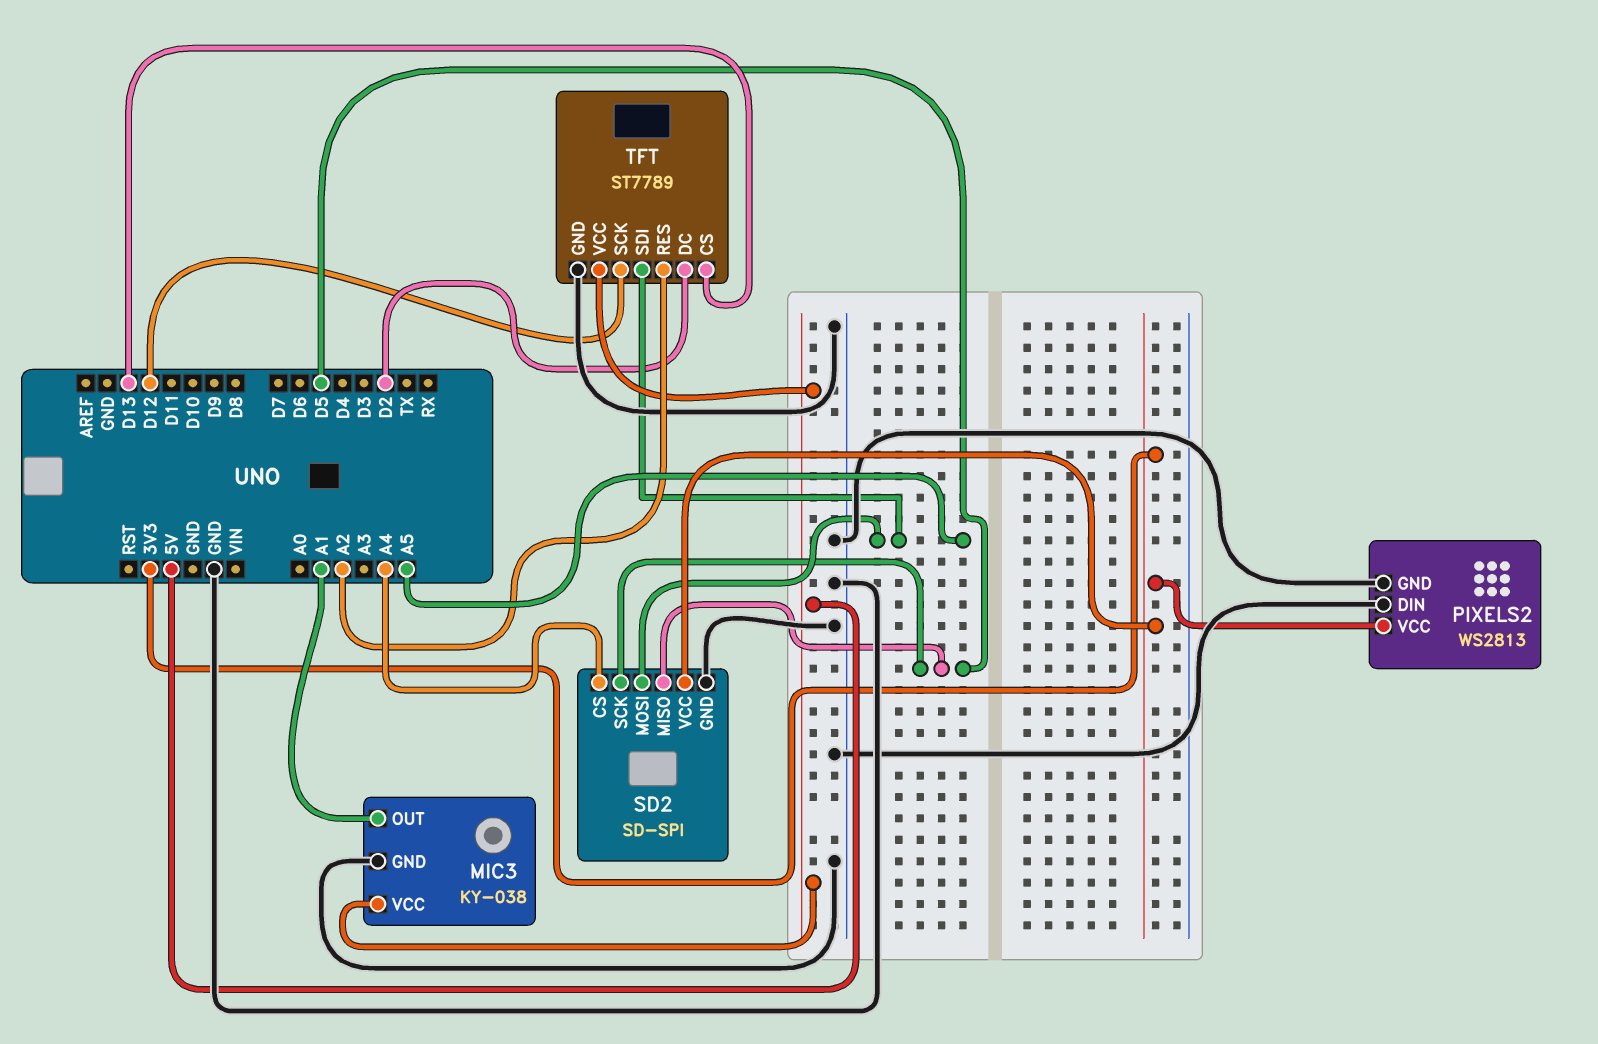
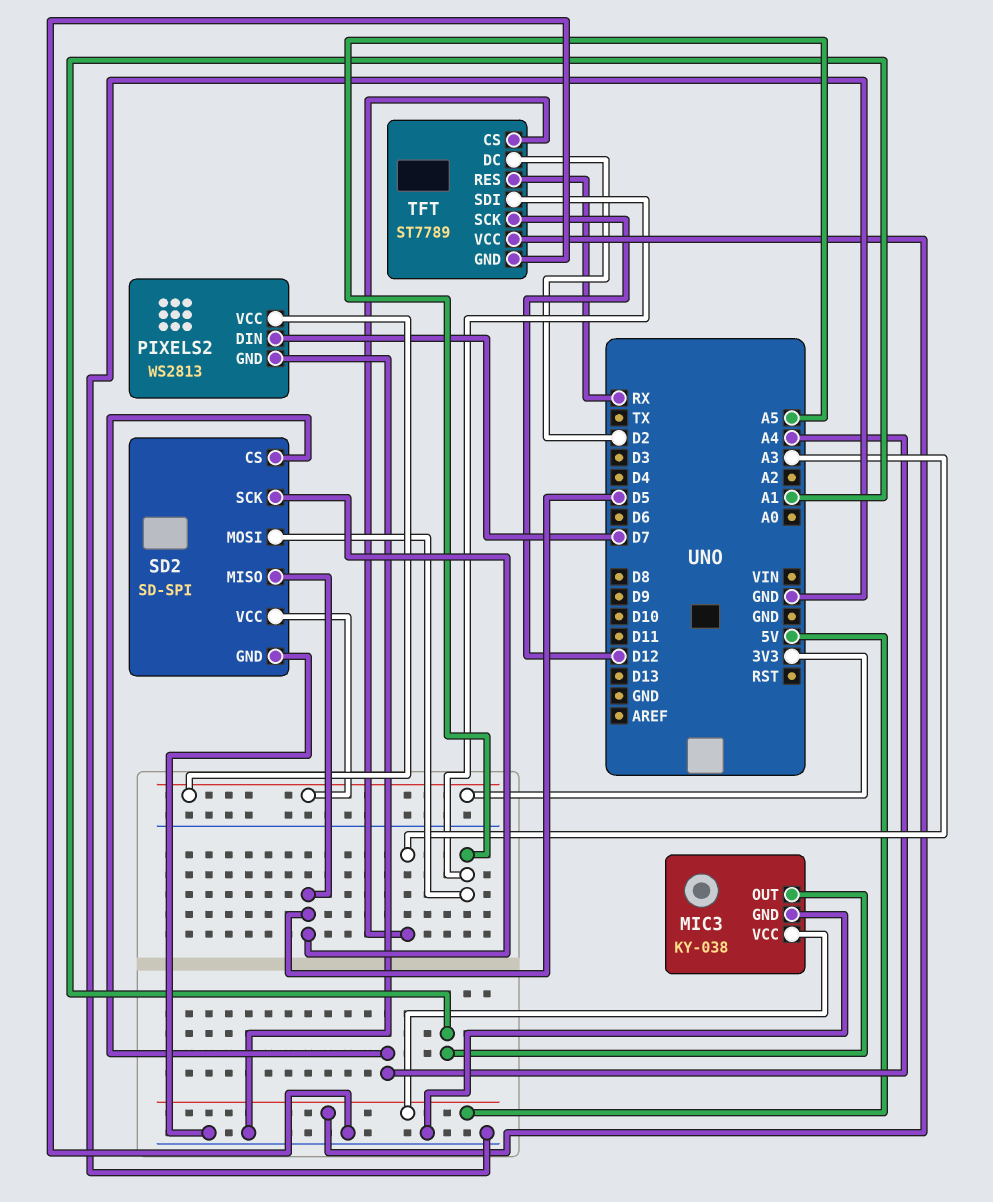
PIXELS2 pin DIN: GND -> D7
TFT pin CS: D13 -> A3
TFT pin RES: A2 -> RX

